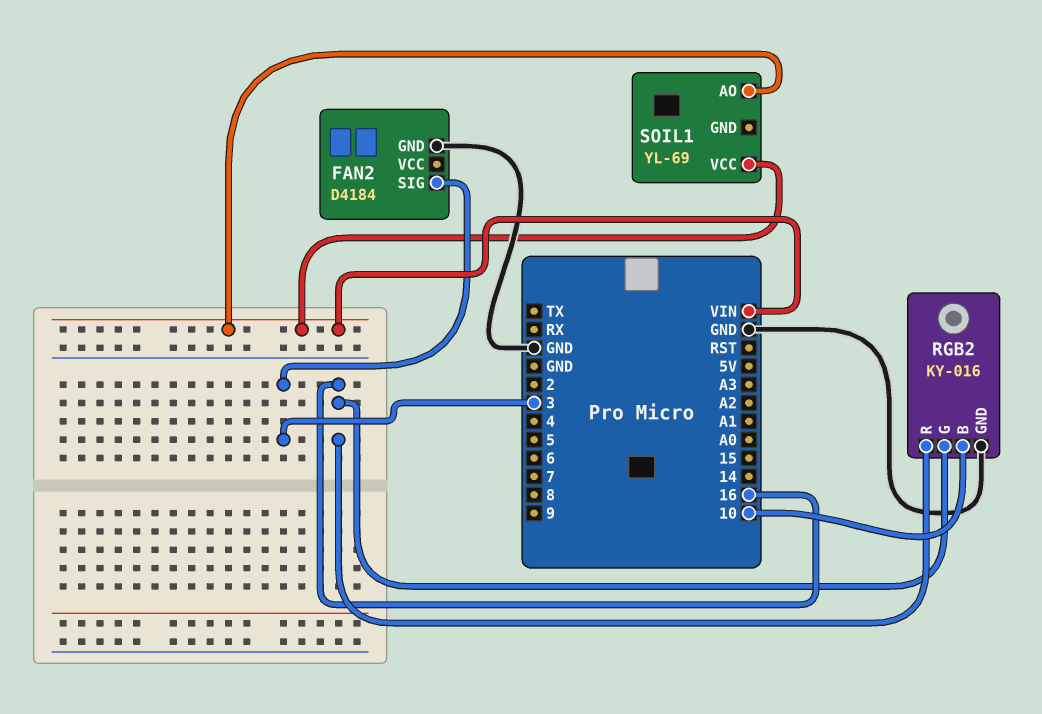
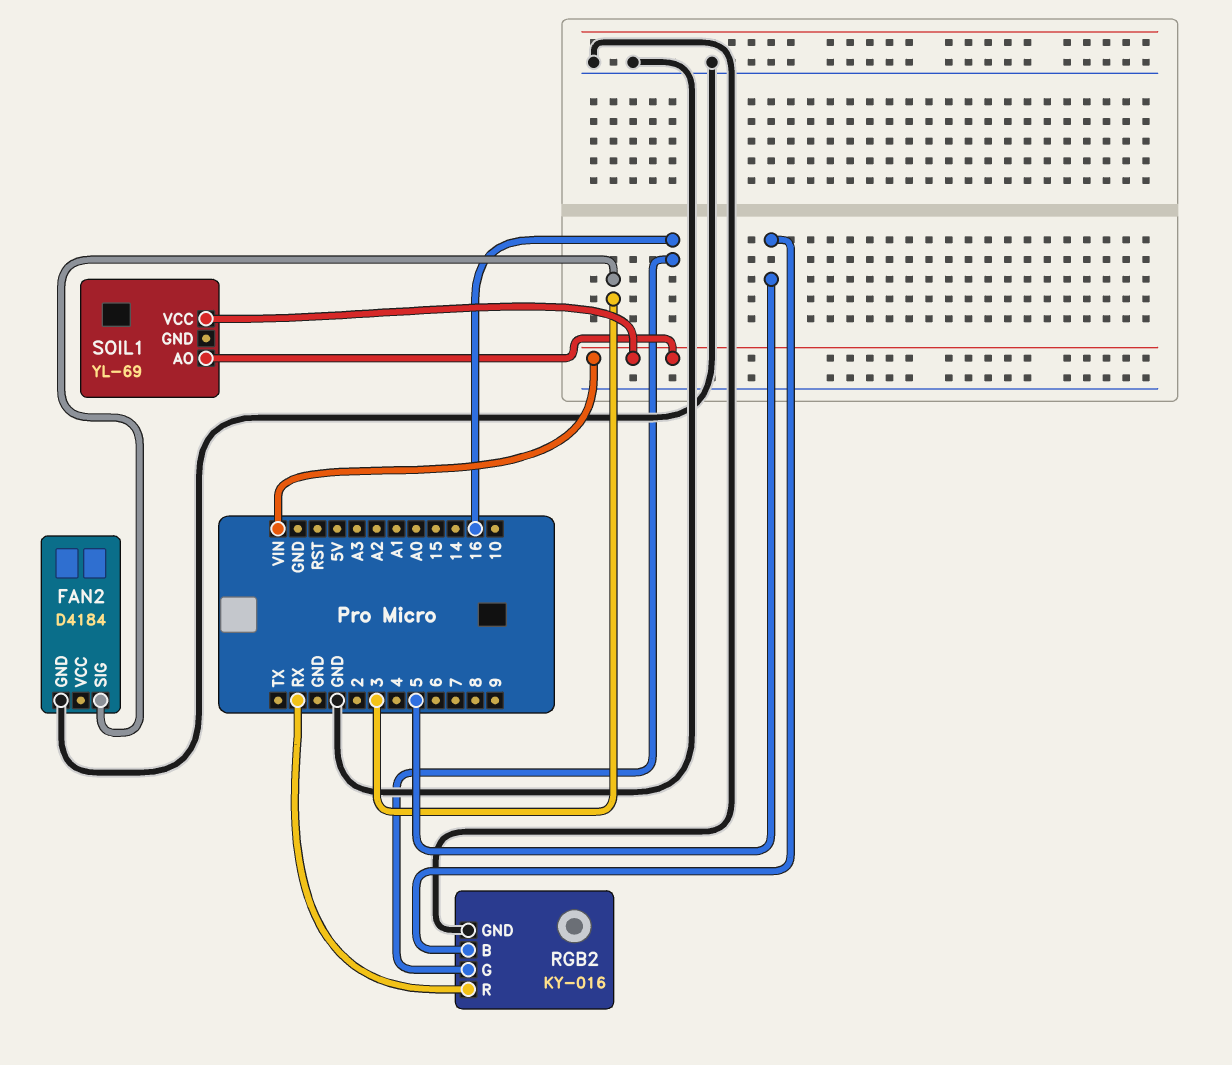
RGB2 pin B: 10 -> 5
RGB2 pin R: 16 -> RX

